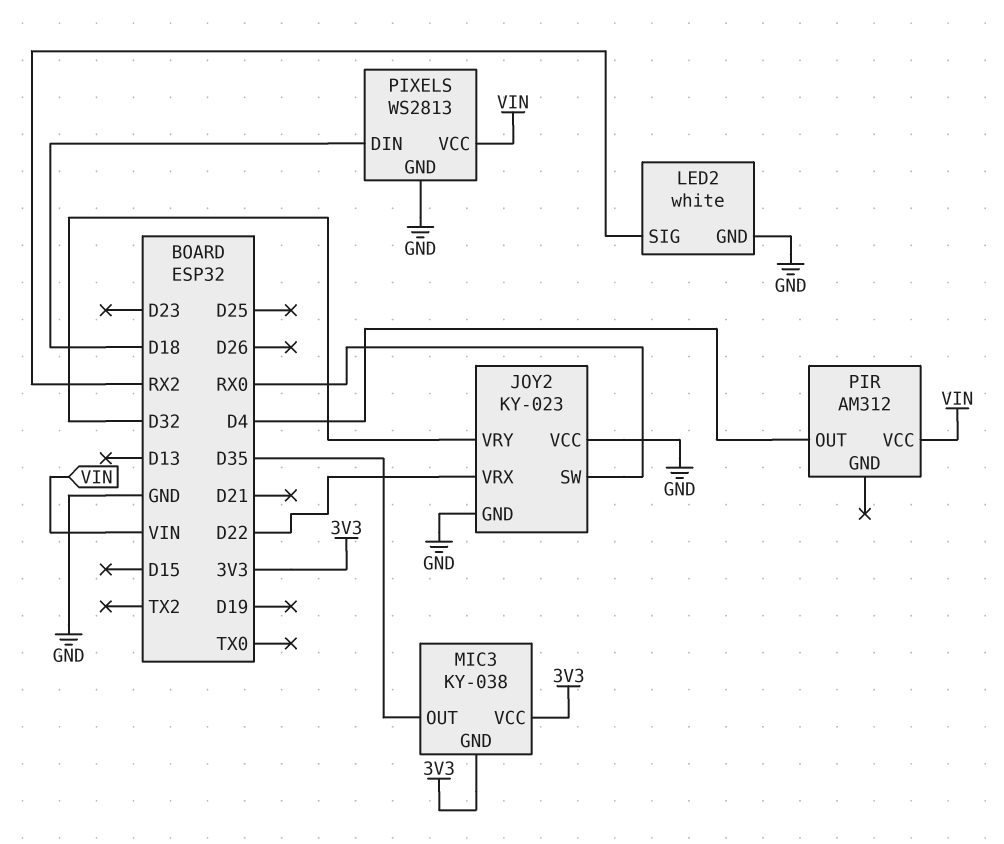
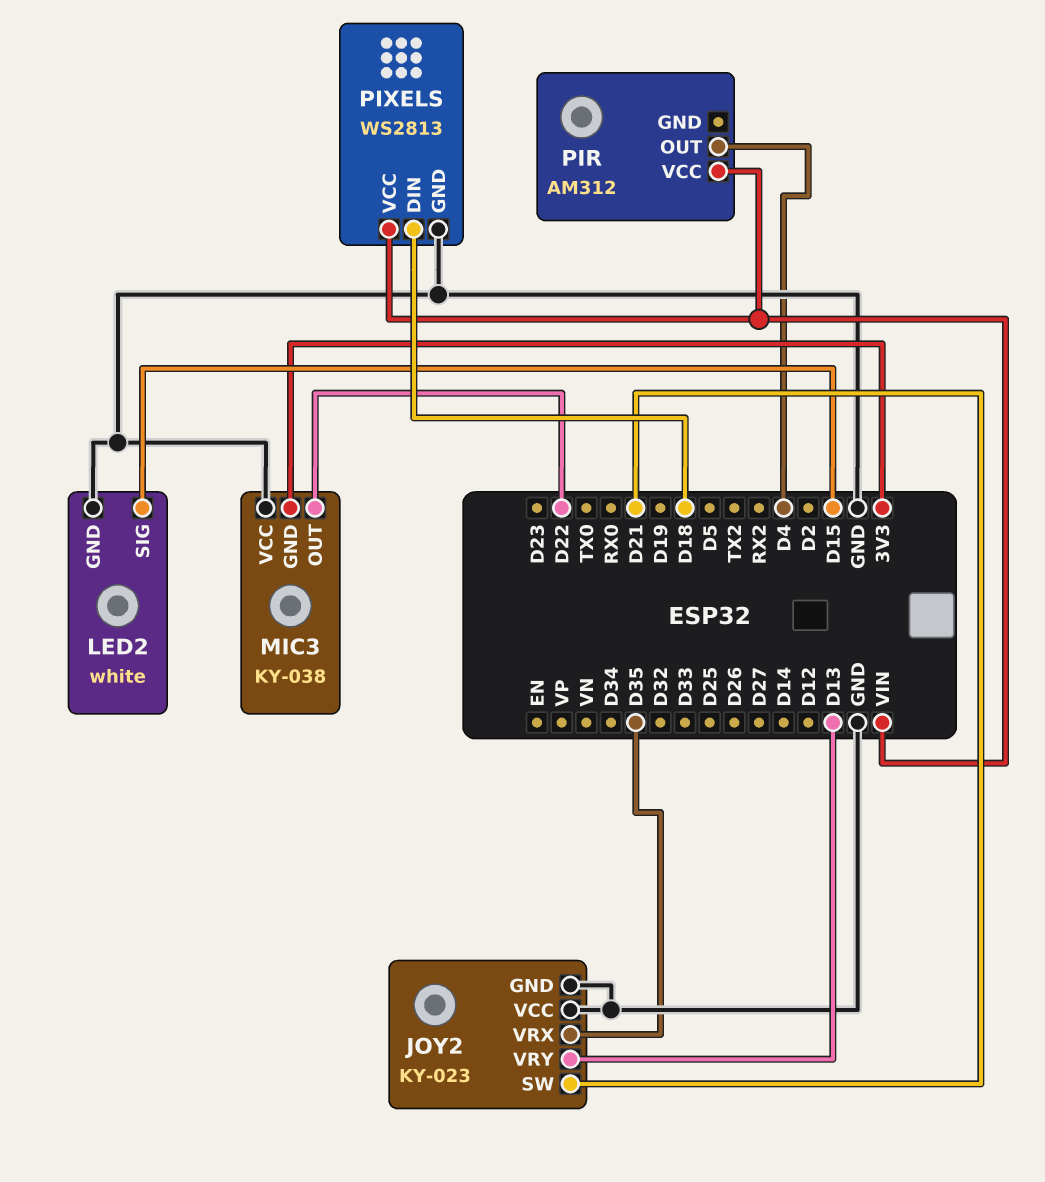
JOY2 pin SW: RX0 -> D21
JOY2 pin VRX: D22 -> D35
JOY2 pin VRY: D32 -> D13
LED2 pin SIG: RX2 -> D15
MIC3 pin OUT: D35 -> D22
MIC3 pin VCC: 3V3 -> GND

